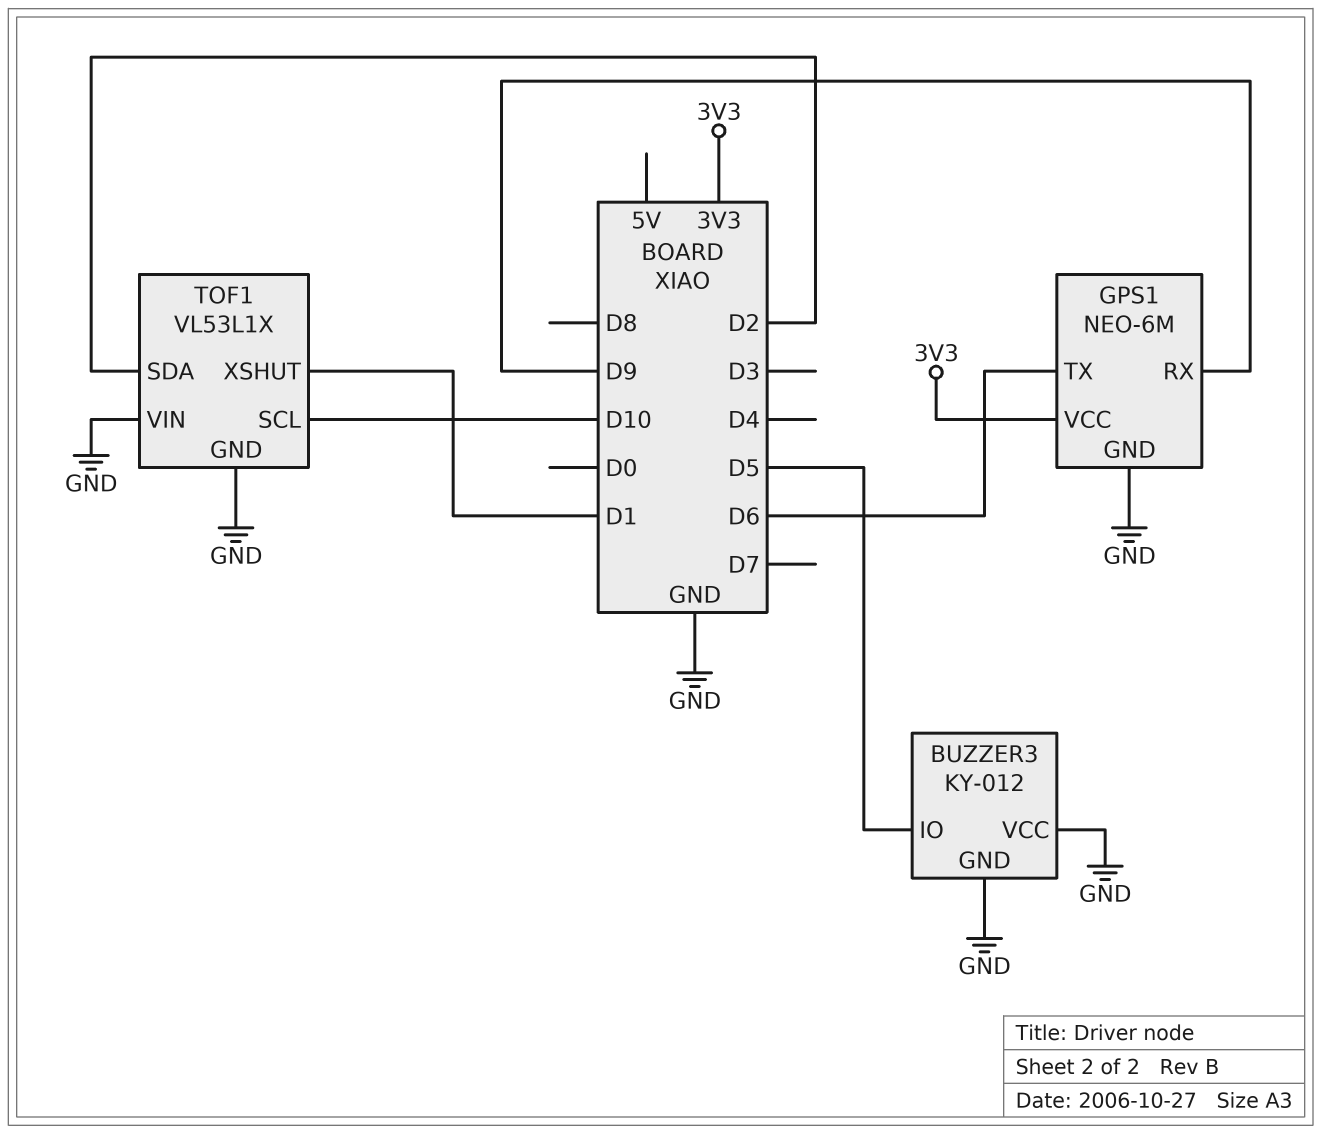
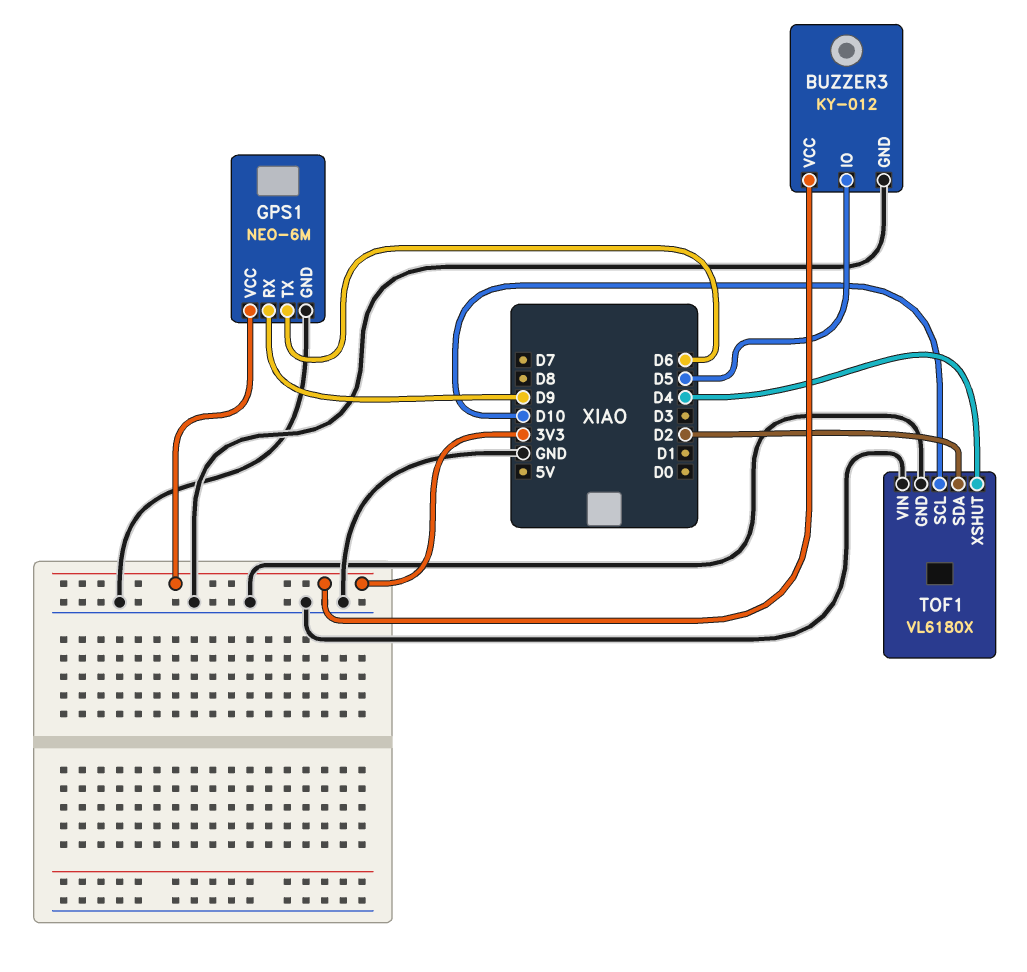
BUZZER3 pin VCC: GND -> 3V3
TOF1: VL53L1X -> VL6180X
TOF1 pin XSHUT: D1 -> D4

